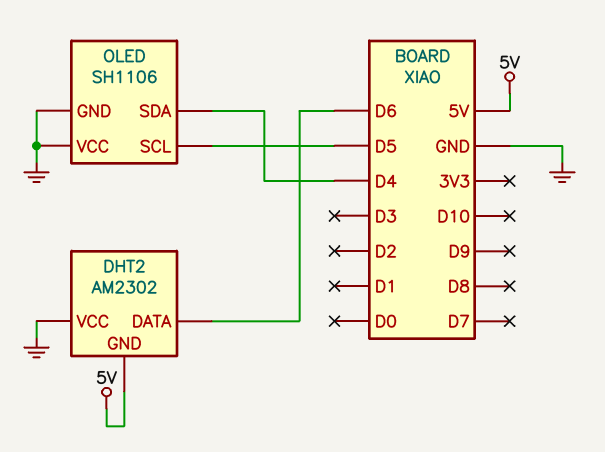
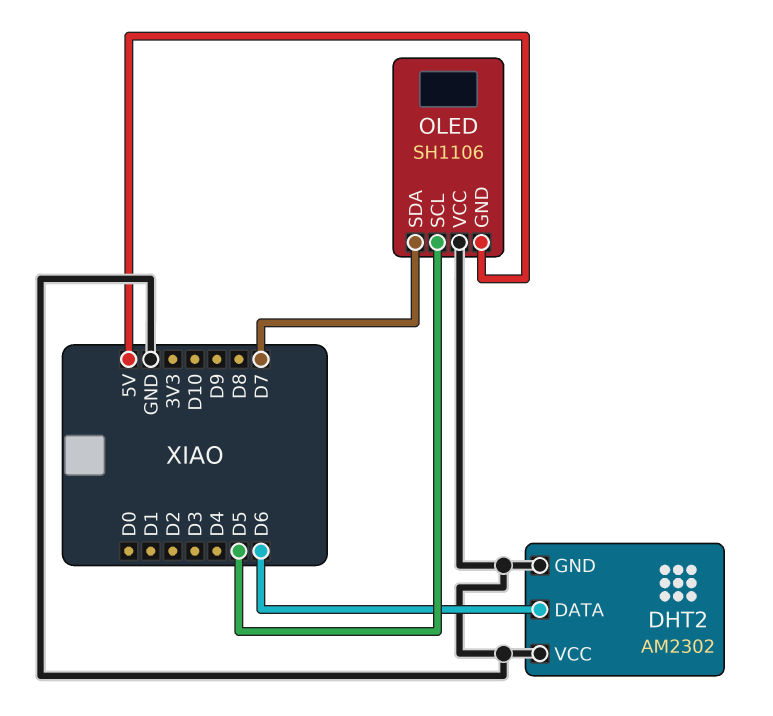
DHT2 pin GND: 5V -> GND
OLED pin GND: GND -> 5V
OLED pin SDA: D4 -> D7

